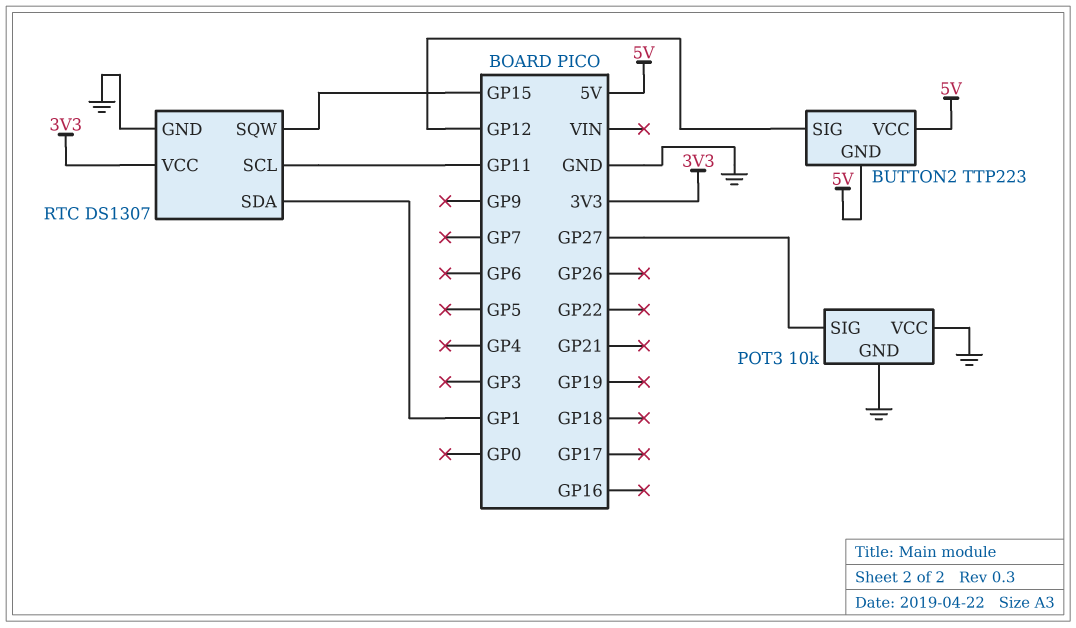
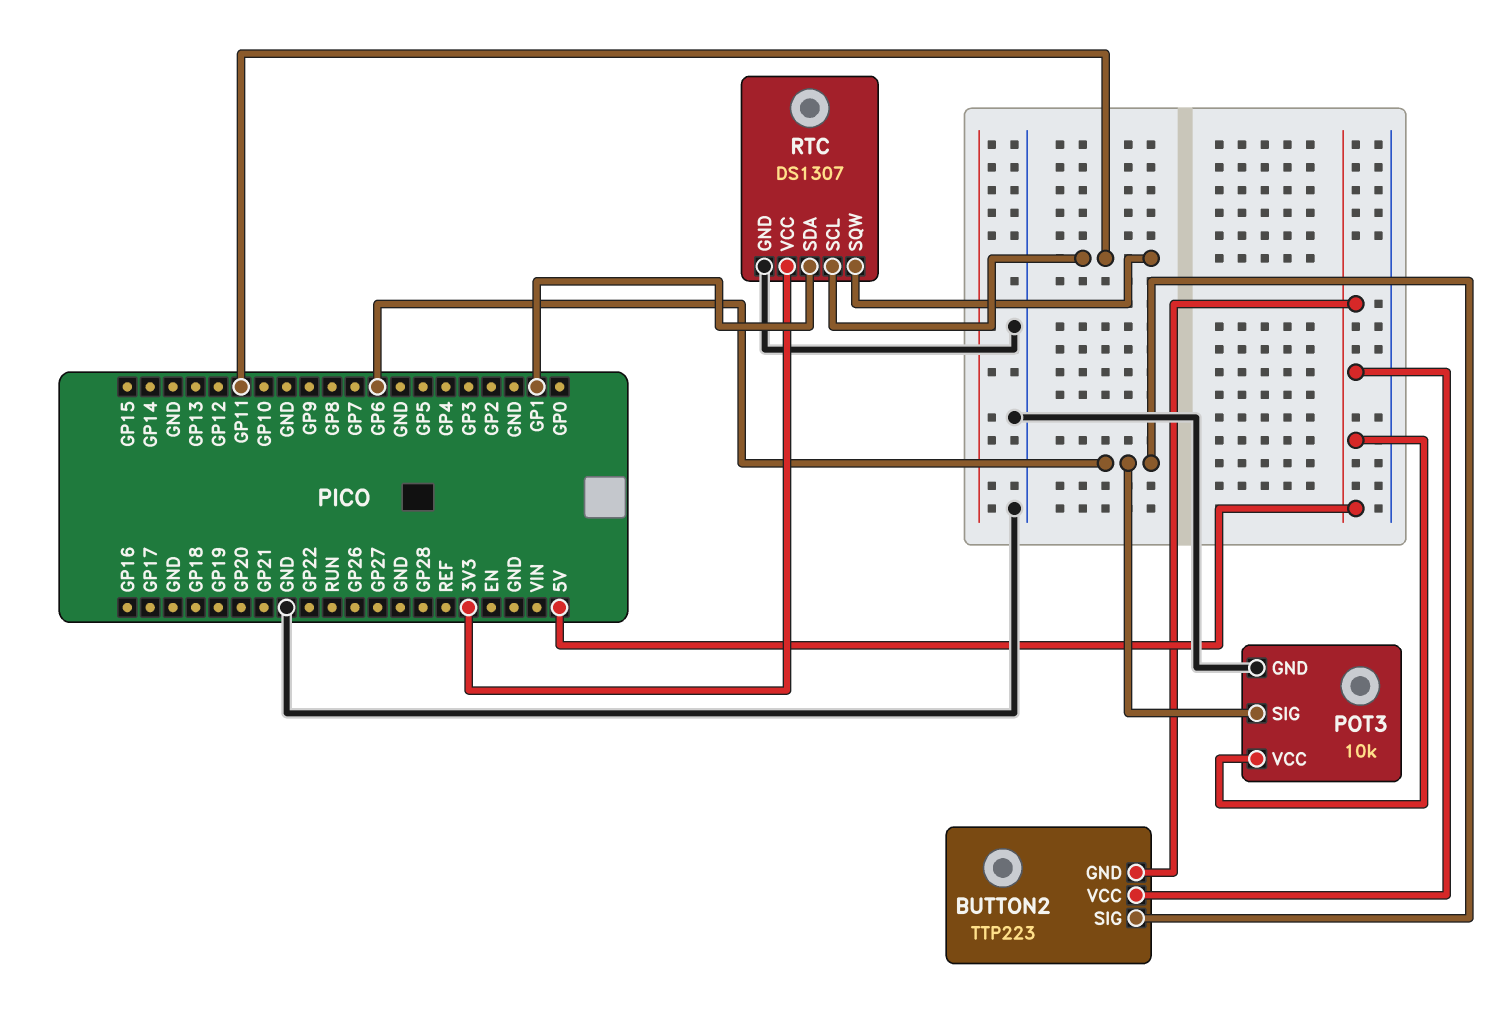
BUTTON2 pin SIG: GP12 -> GP6
POT3 pin SIG: GP27 -> GP6
POT3 pin VCC: GND -> 5V
RTC pin SQW: GP15 -> GP11

